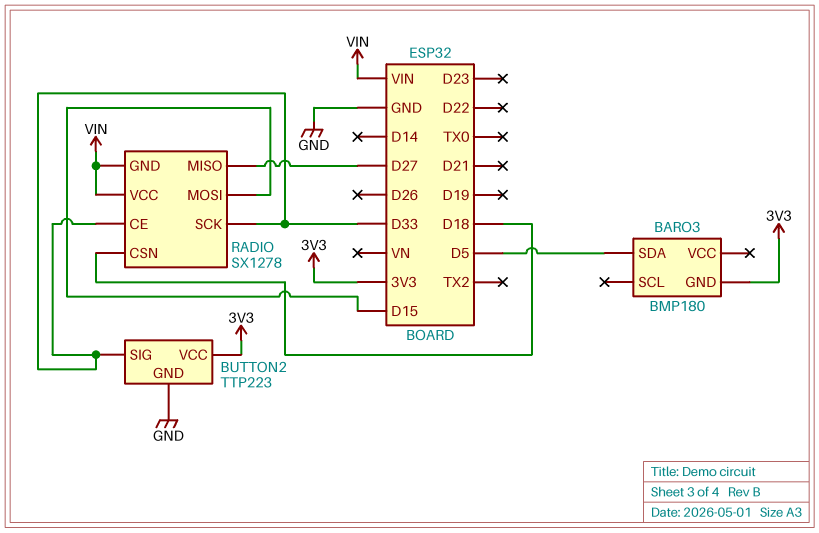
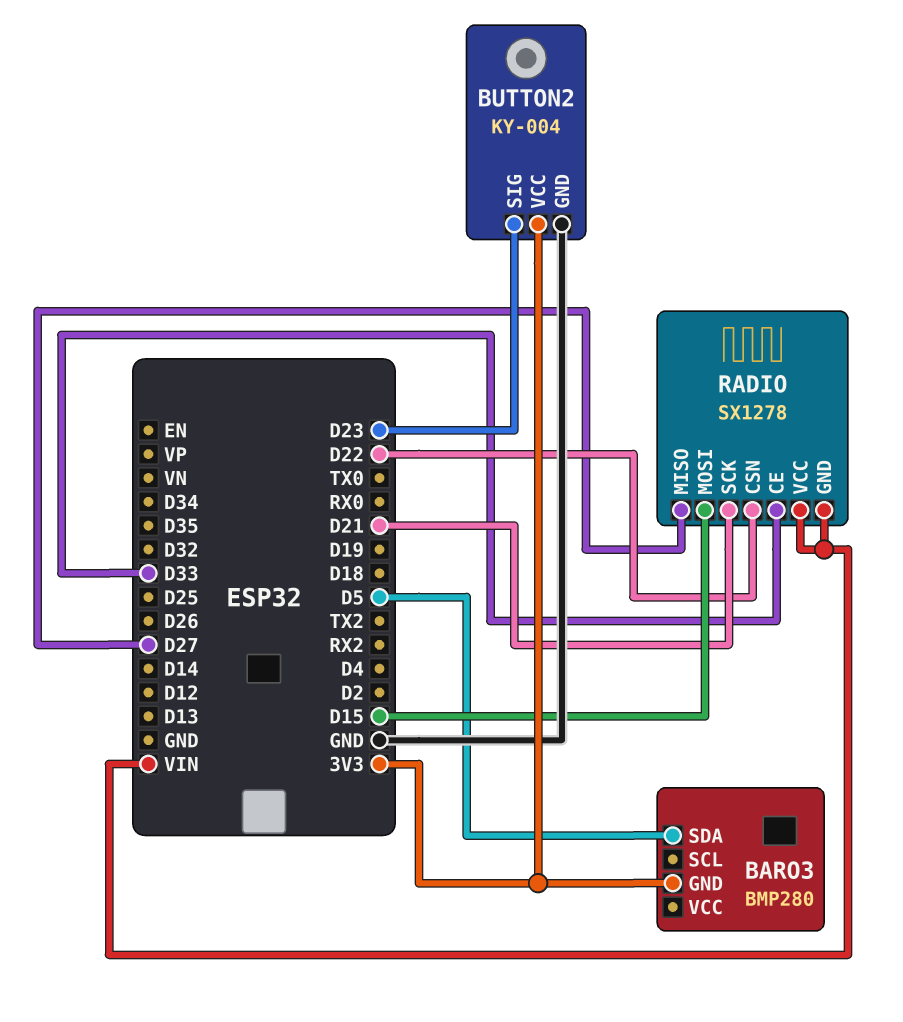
BARO3: BMP180 -> BMP280
BUTTON2: TTP223 -> KY-004
BUTTON2 pin SIG: D33 -> D23
RADIO pin CSN: D18 -> D22
RADIO pin SCK: D33 -> D21

